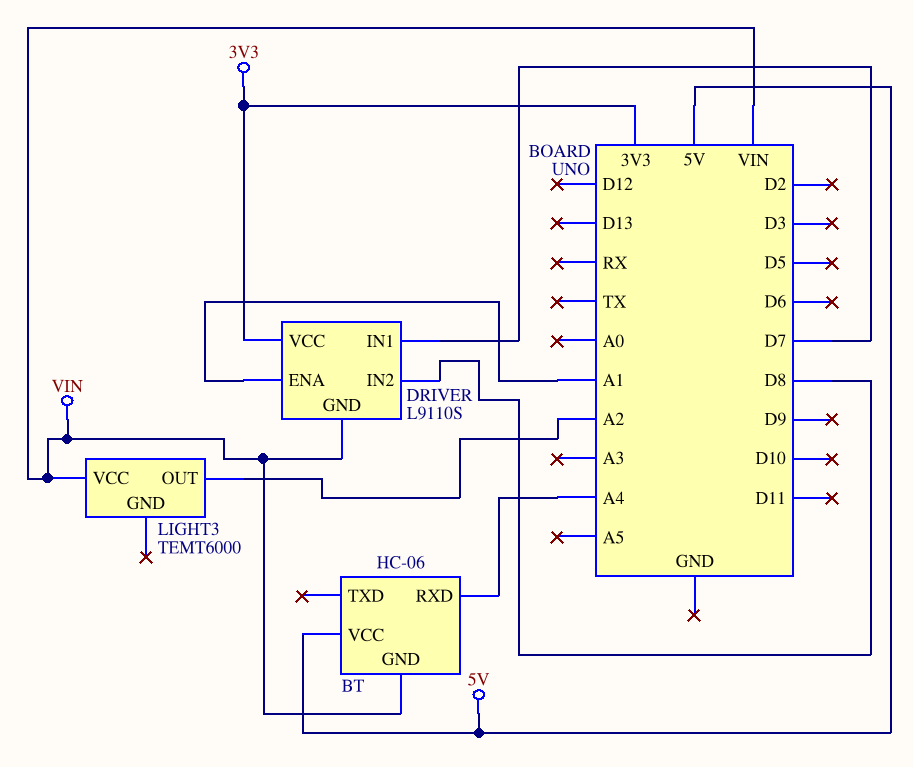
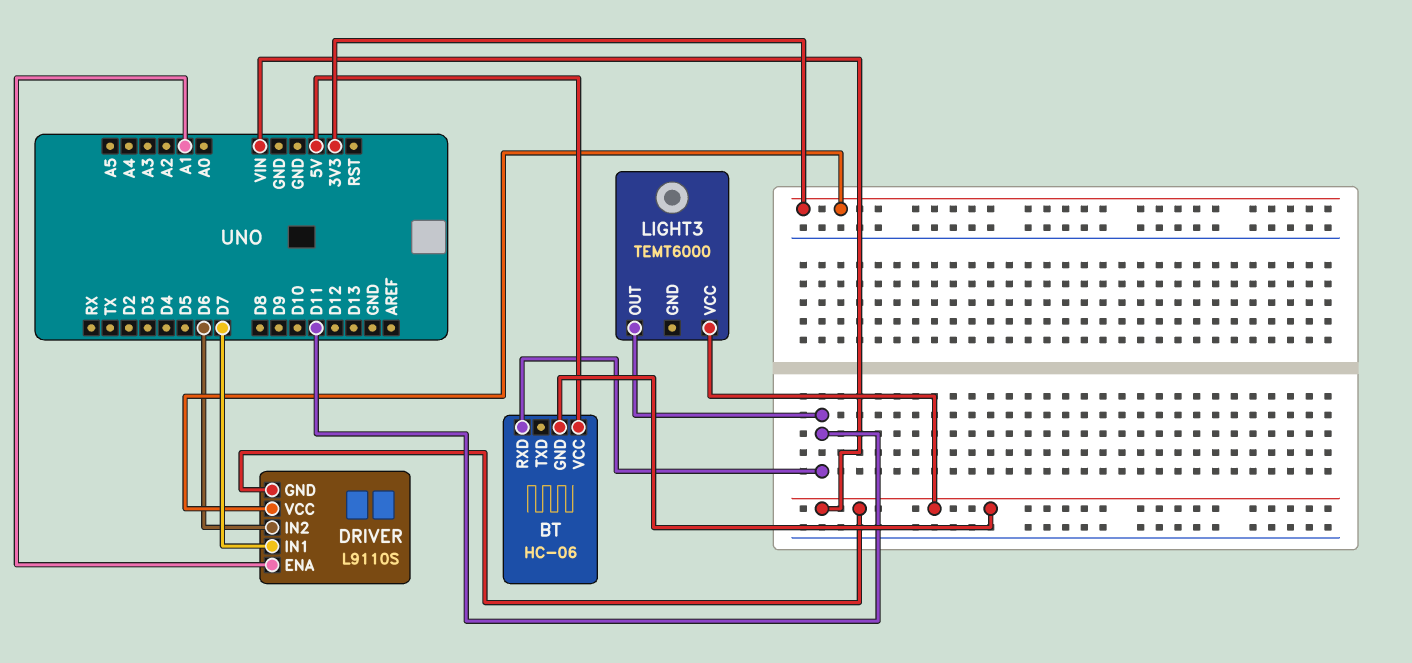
BT pin RXD: A4 -> D11
DRIVER pin IN2: D8 -> D6
LIGHT3 pin OUT: A2 -> D11

